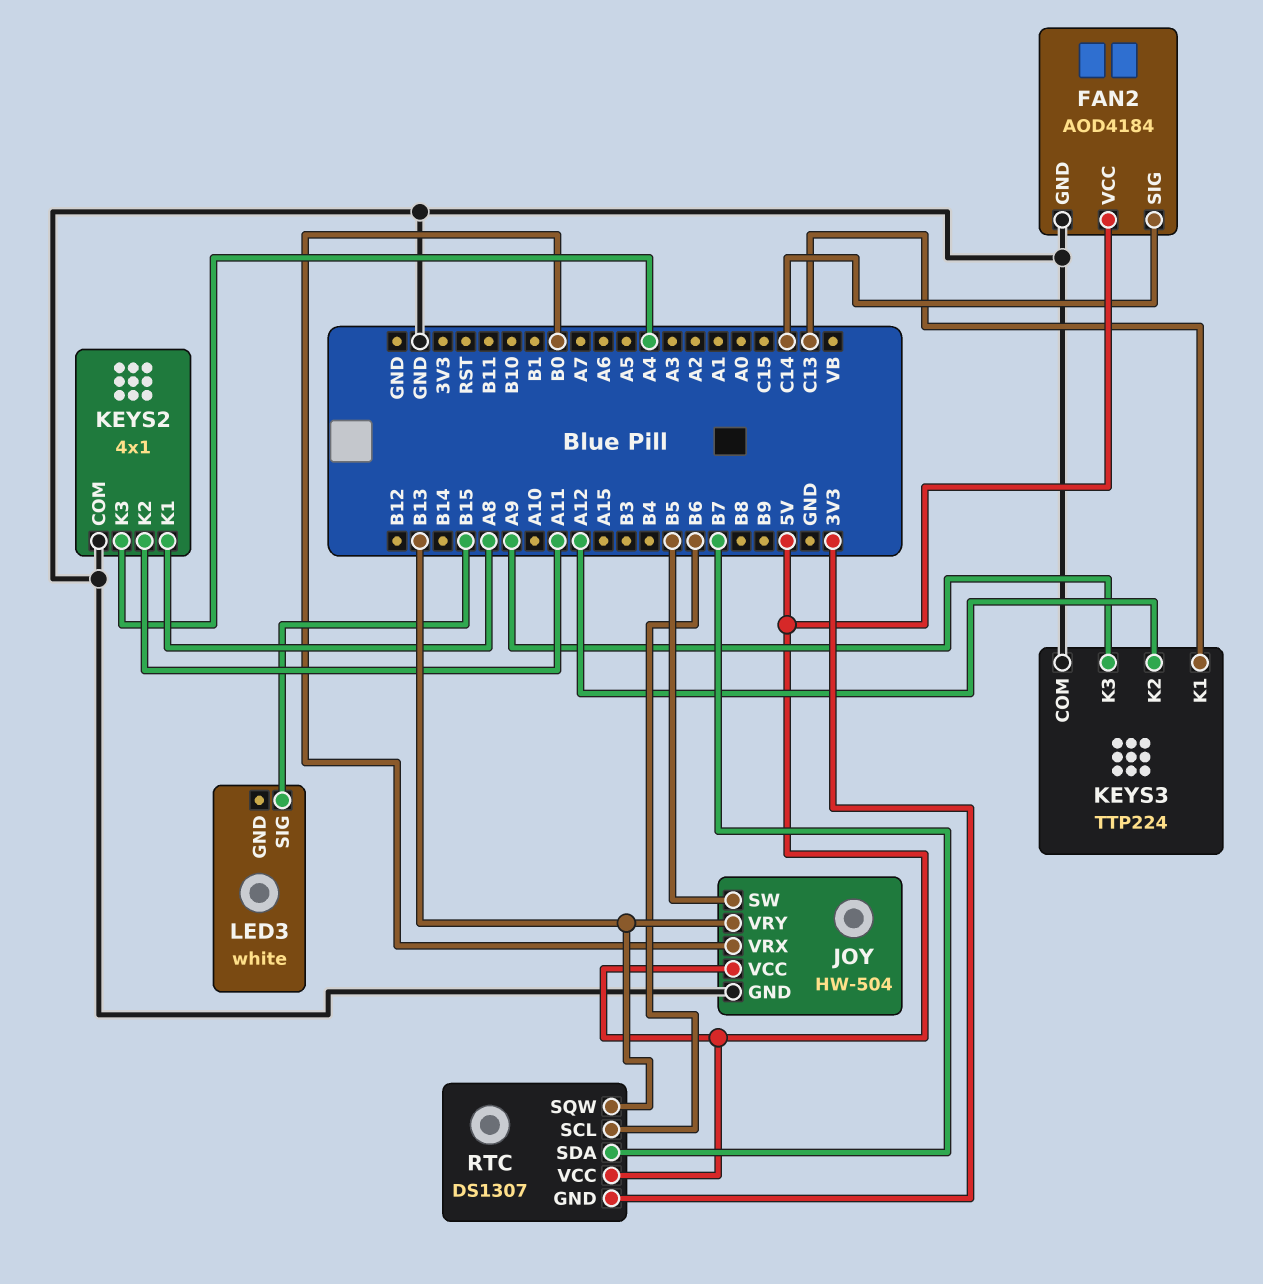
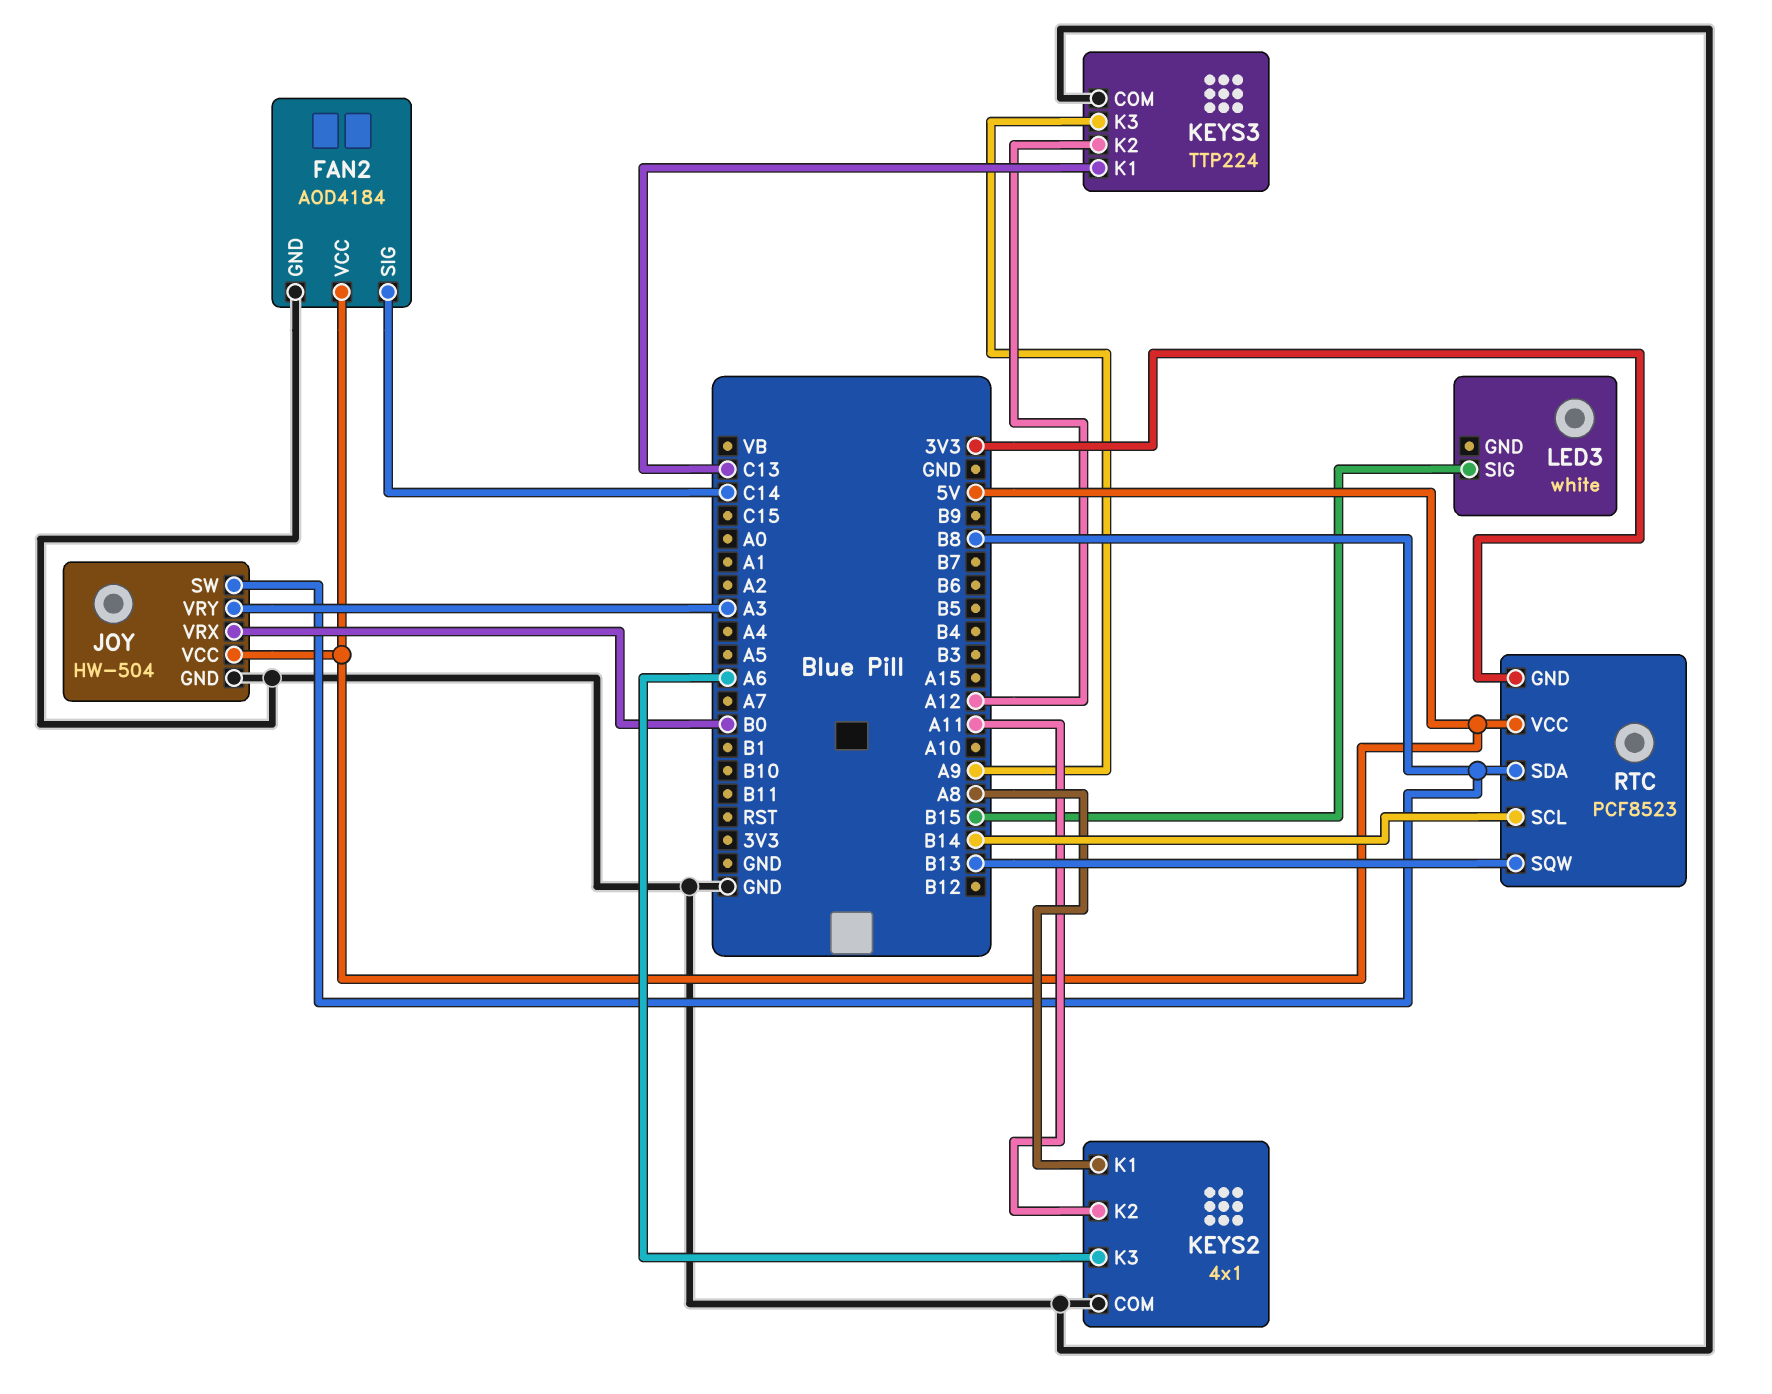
JOY pin SW: B5 -> B8
JOY pin VRY: B13 -> A3
KEYS2 pin K3: A4 -> A6
RTC: DS1307 -> PCF8523
RTC pin SCL: B6 -> B14
RTC pin SDA: B7 -> B8

